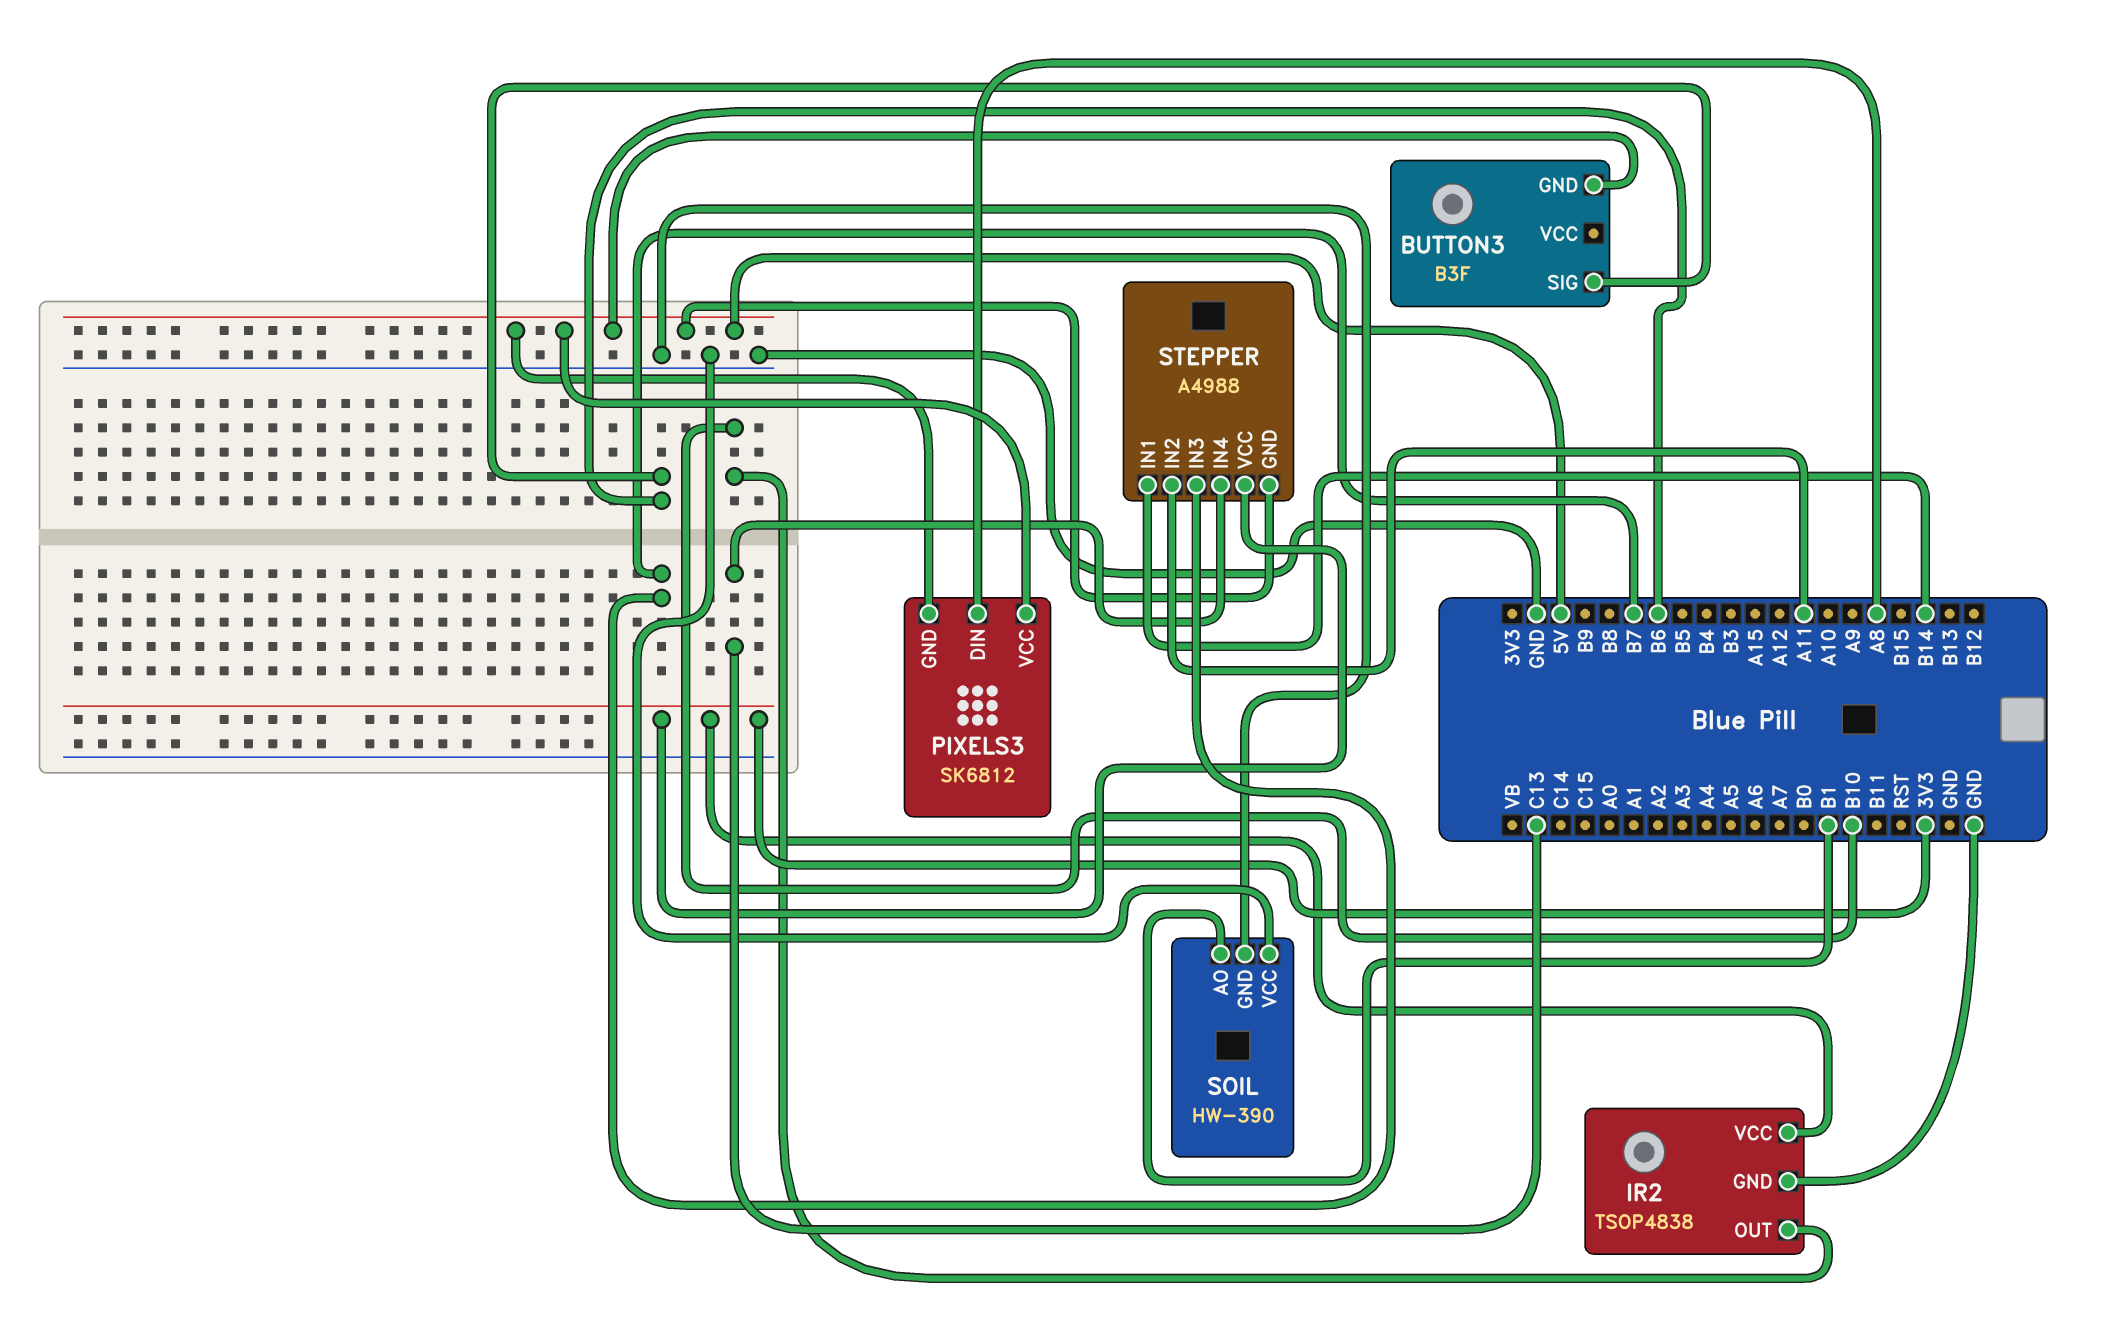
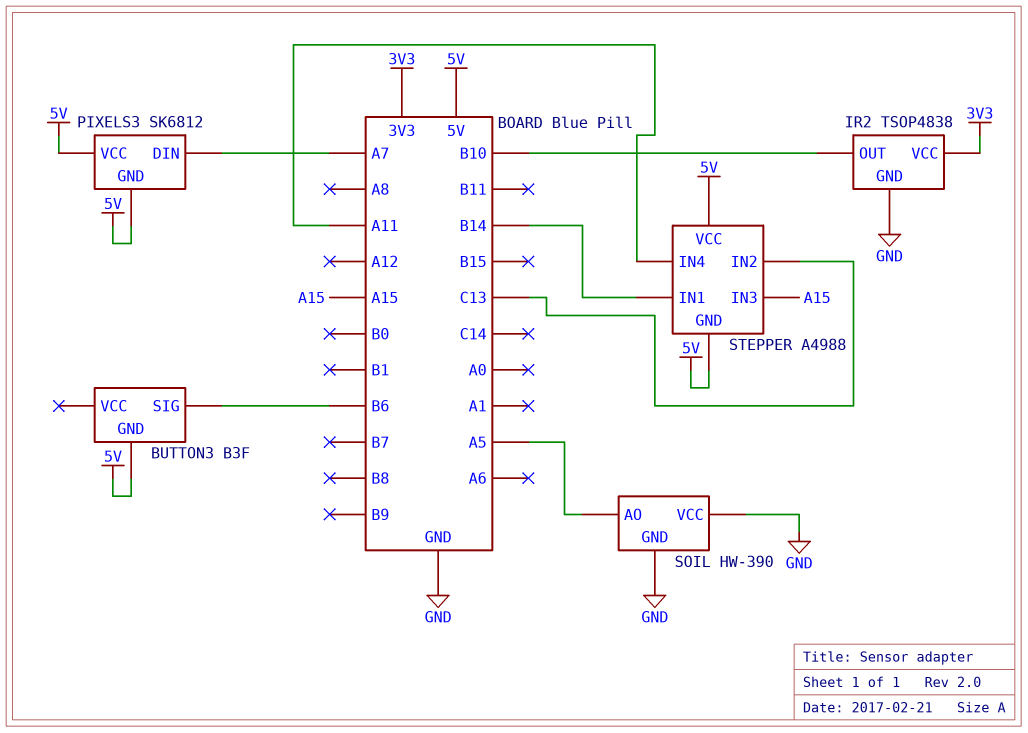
PIXELS3 pin DIN: A8 -> A7
SOIL pin AO: B1 -> A5
STEPPER pin IN2: A11 -> C13
STEPPER pin IN3: B7 -> A15
STEPPER pin IN4: C13 -> A11
STEPPER pin VCC: 3V3 -> 5V

